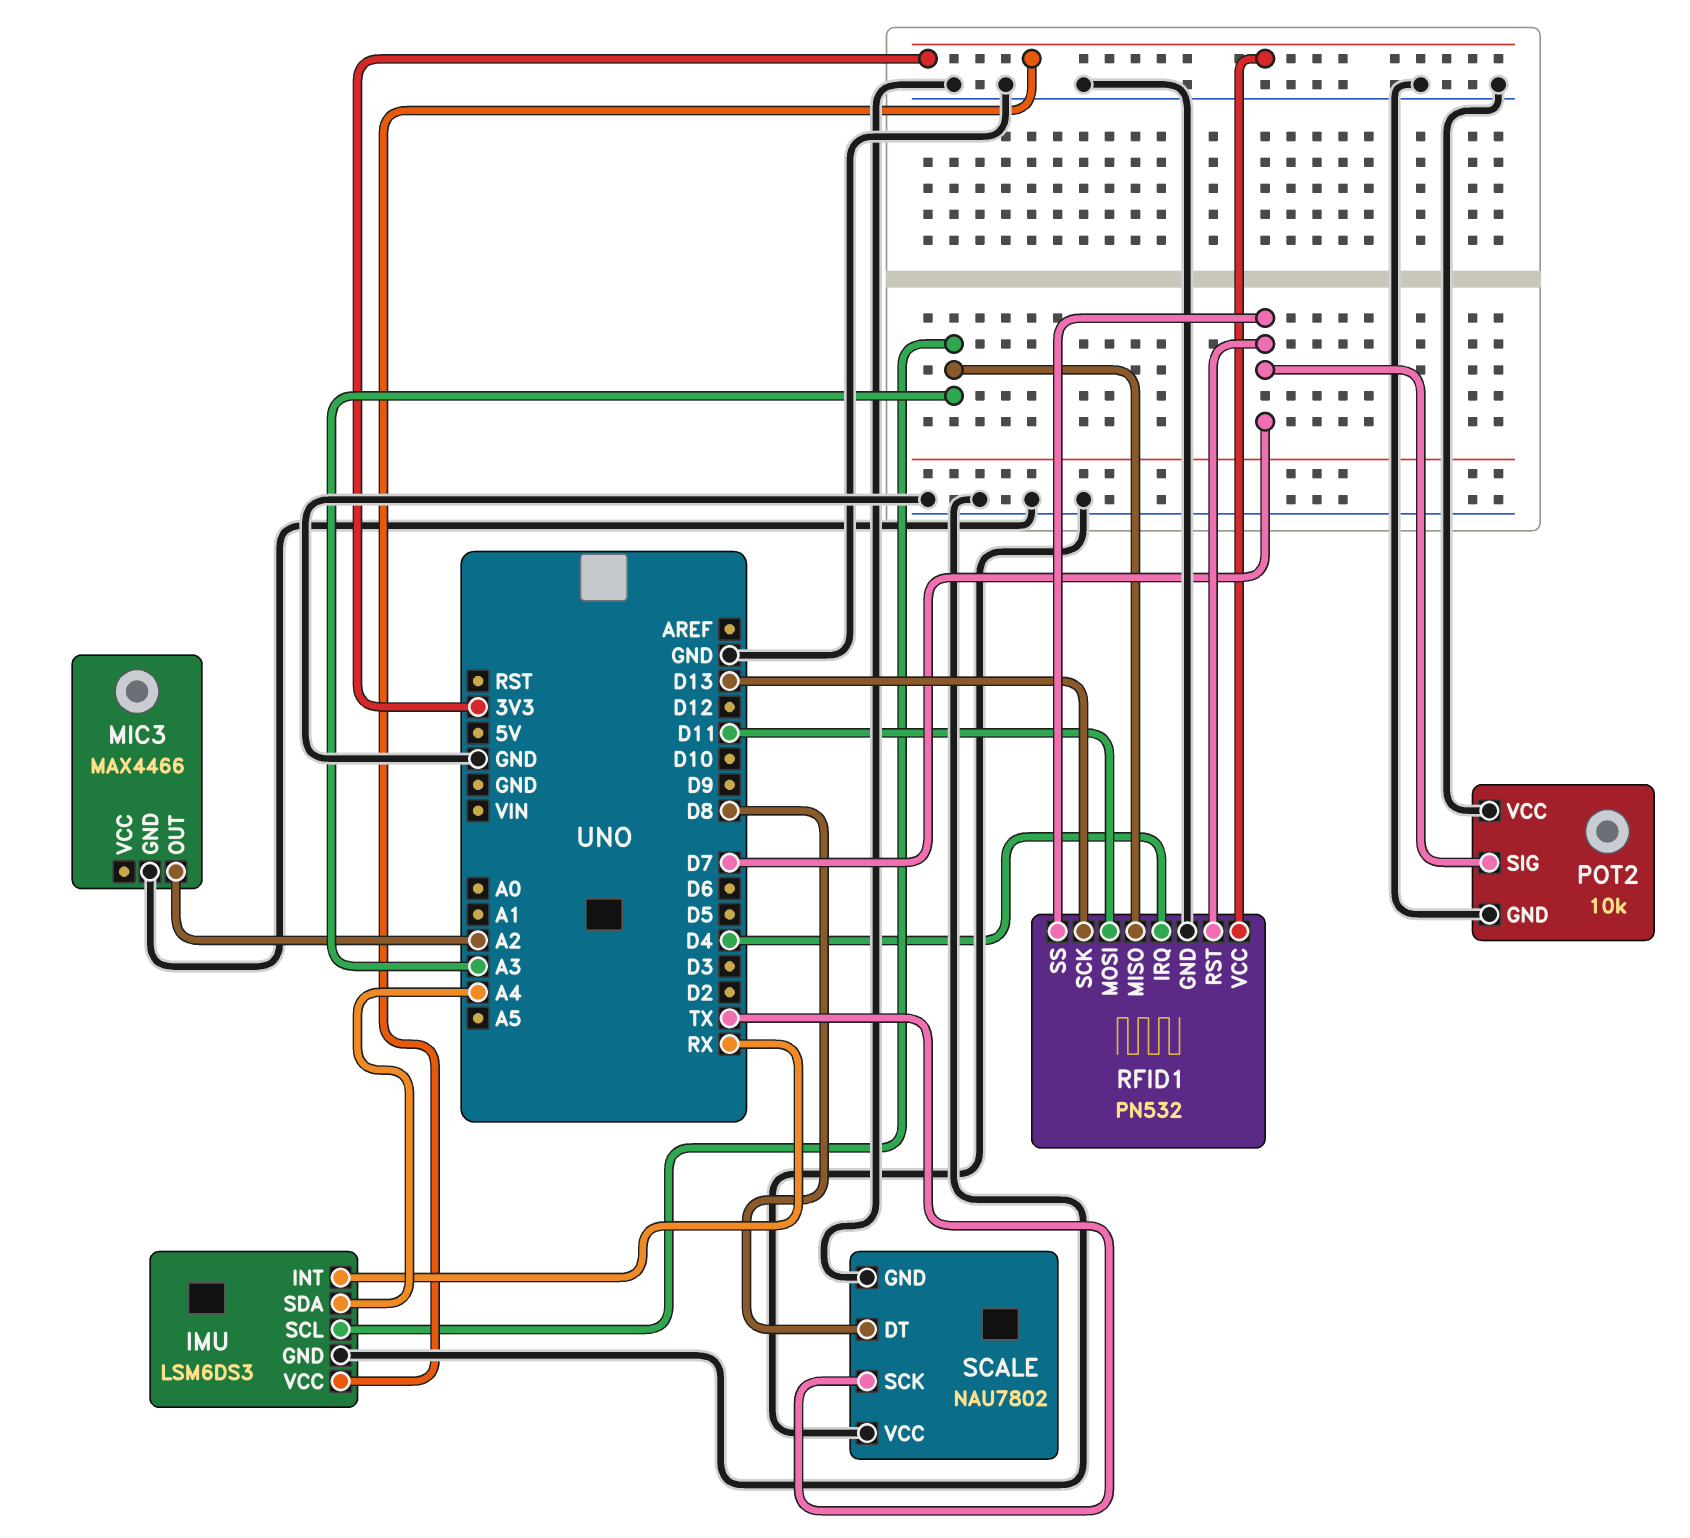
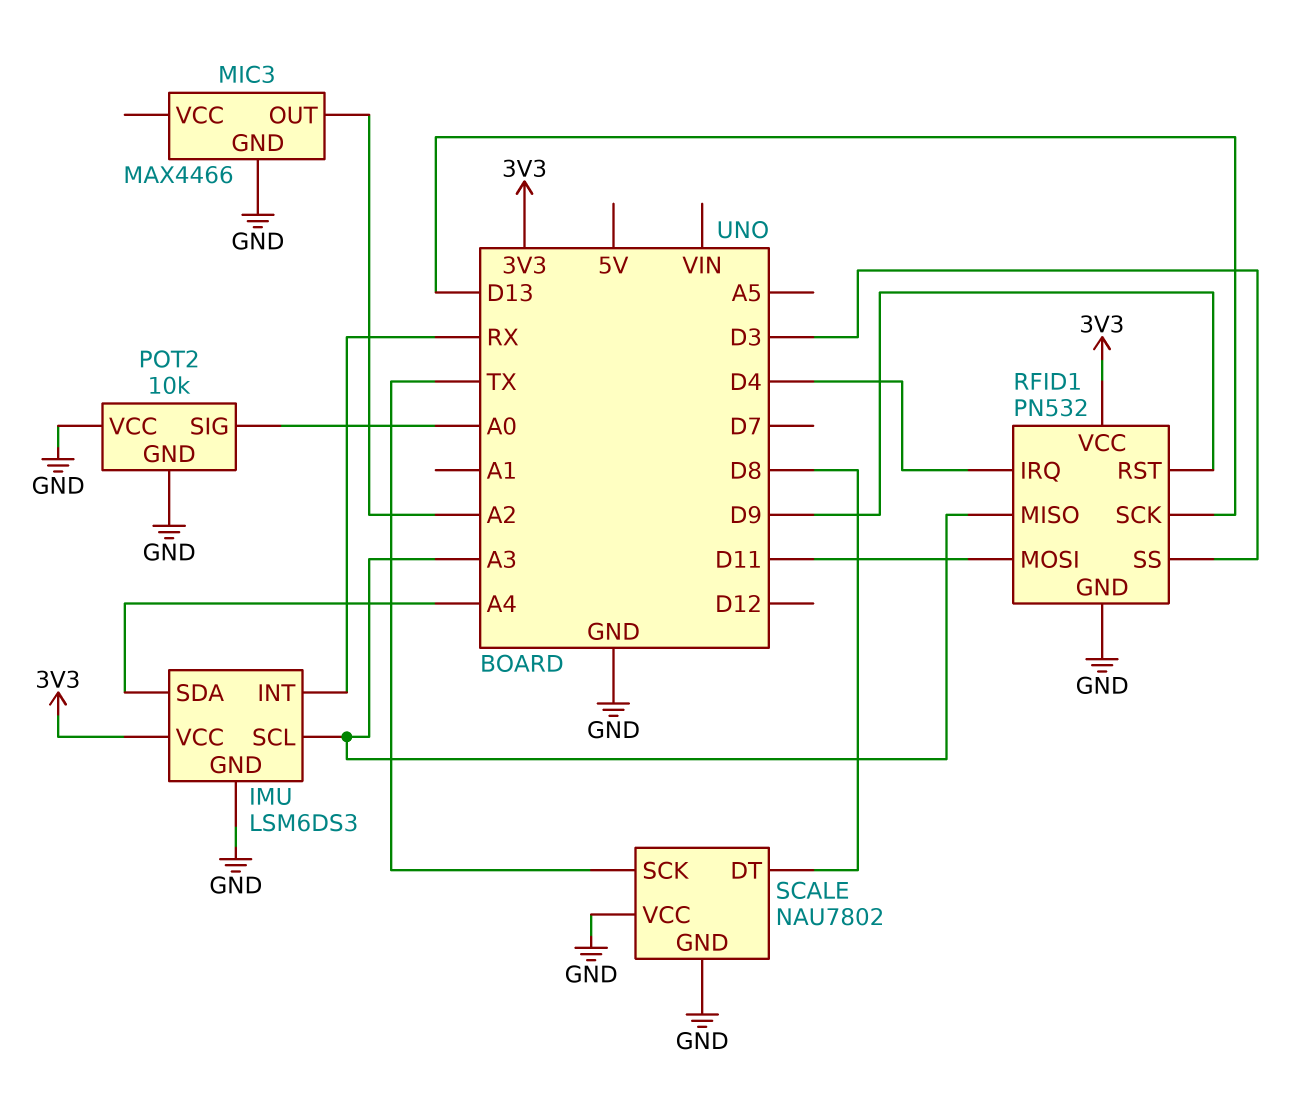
POT2 pin SIG: D7 -> A0
RFID1 pin RST: D7 -> D9
RFID1 pin SS: D7 -> D3

